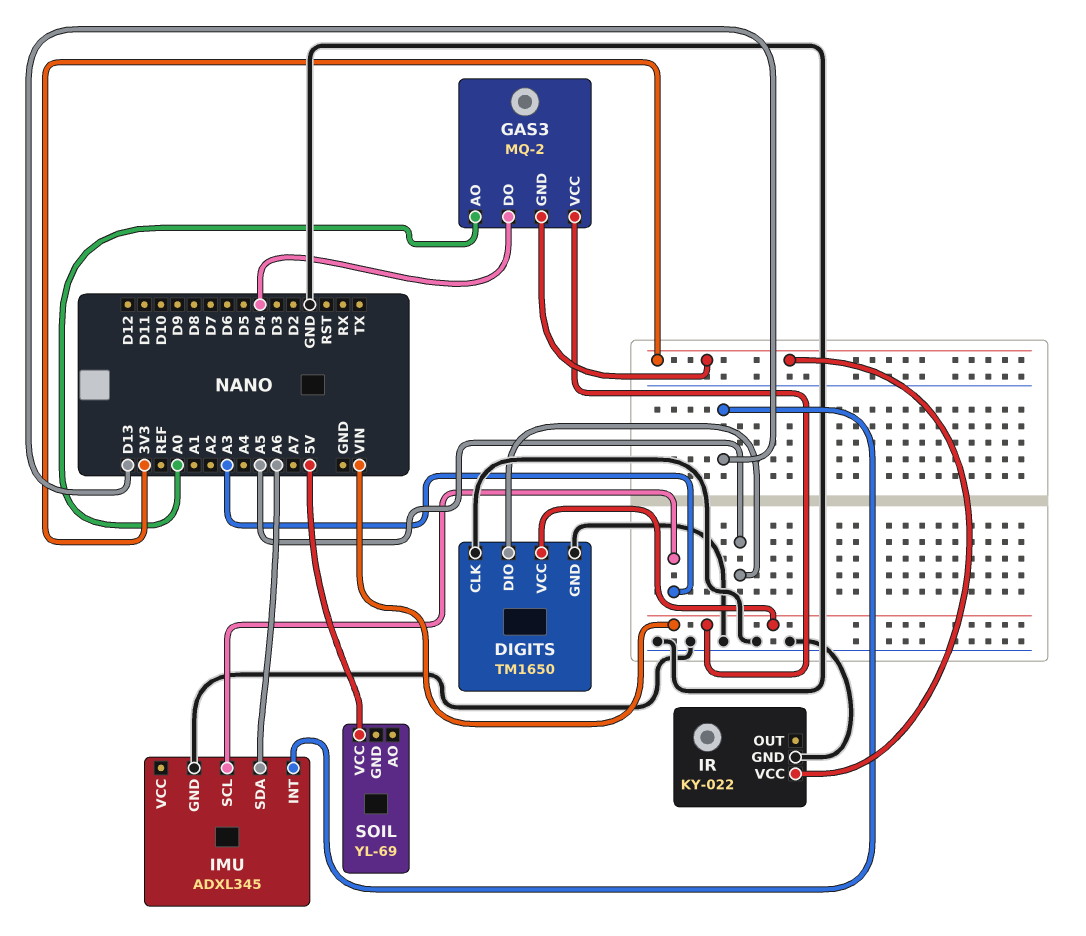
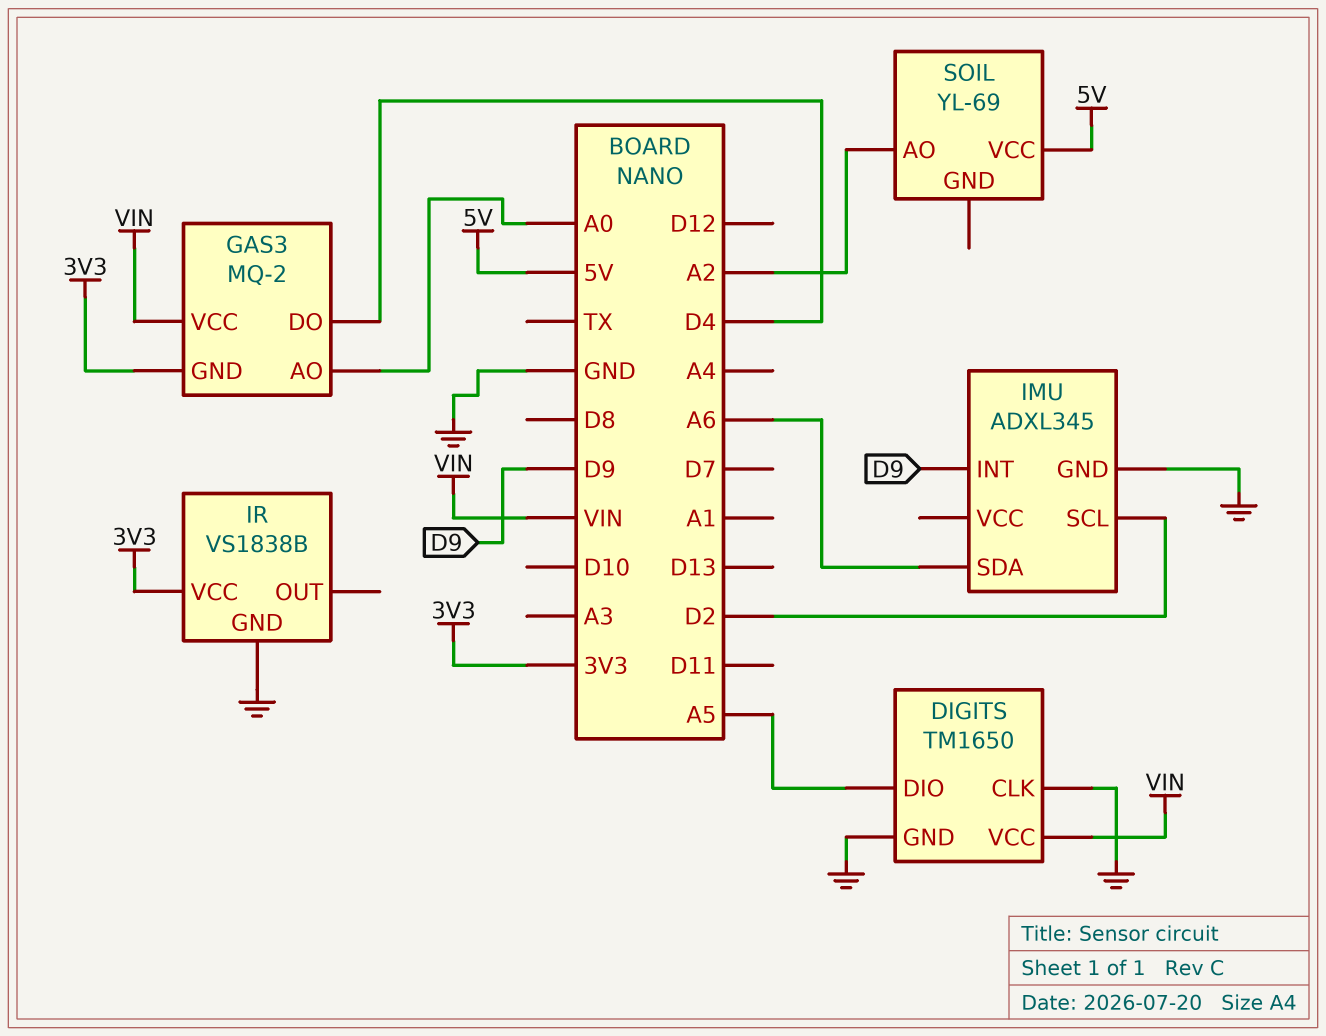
IMU pin INT: D13 -> D9
IMU pin SCL: A3 -> D2
IR: KY-022 -> VS1838B
SOIL pin AO: none -> A2

